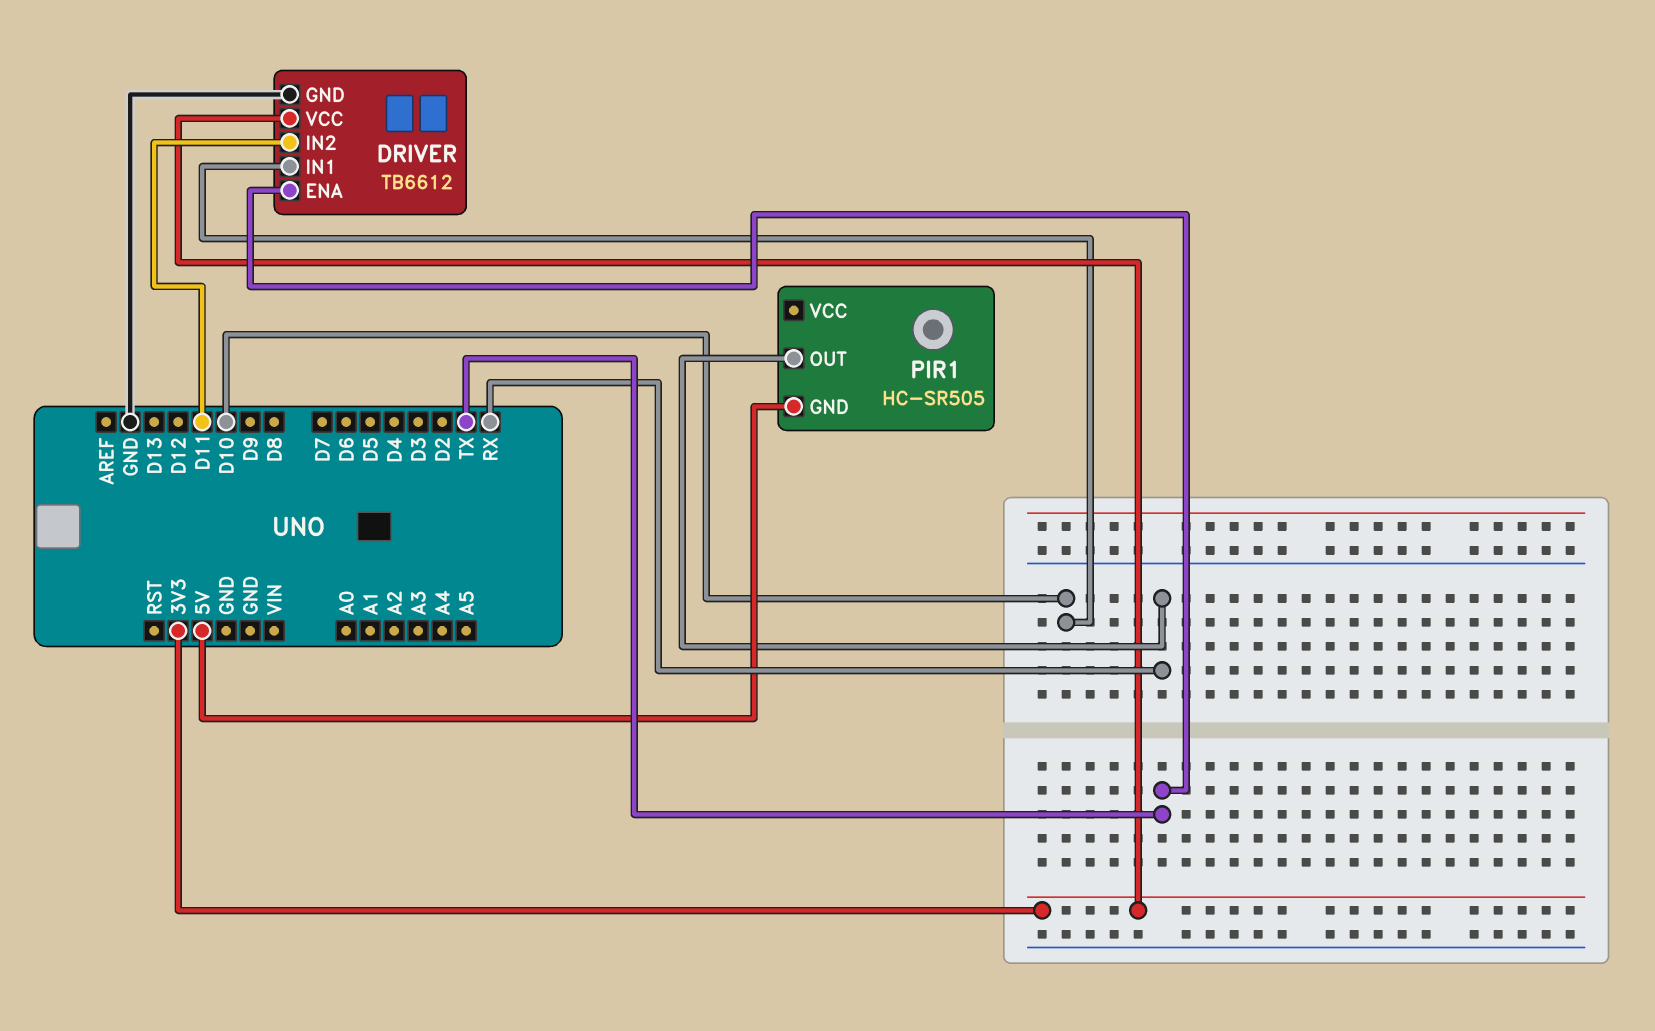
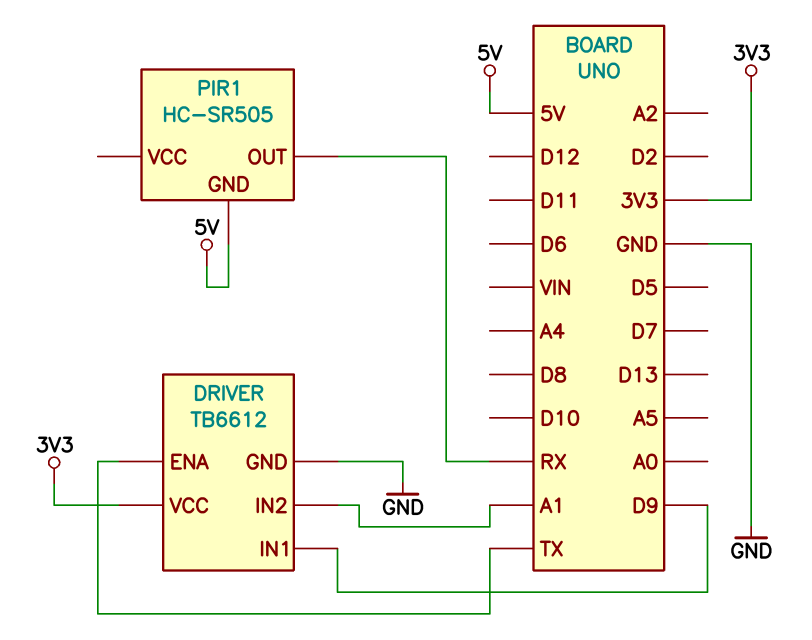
DRIVER pin IN1: D10 -> D9
DRIVER pin IN2: D11 -> A1

